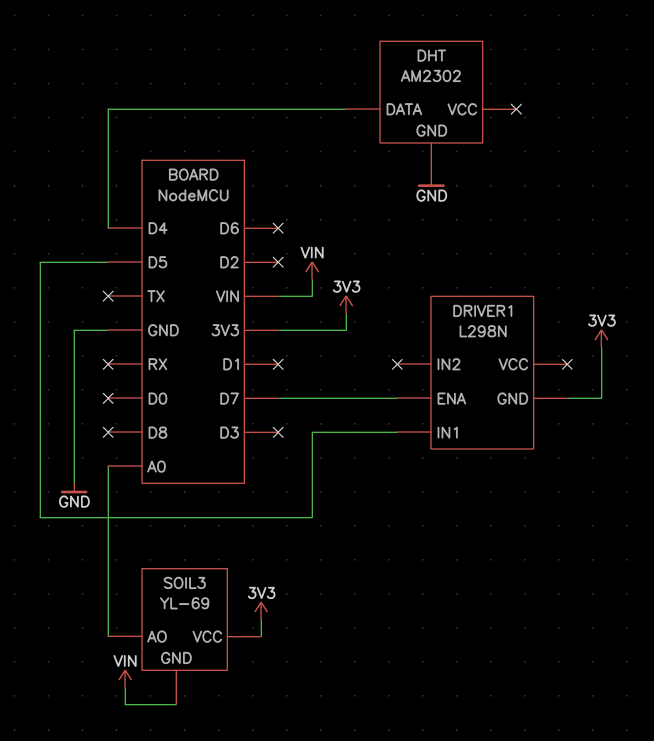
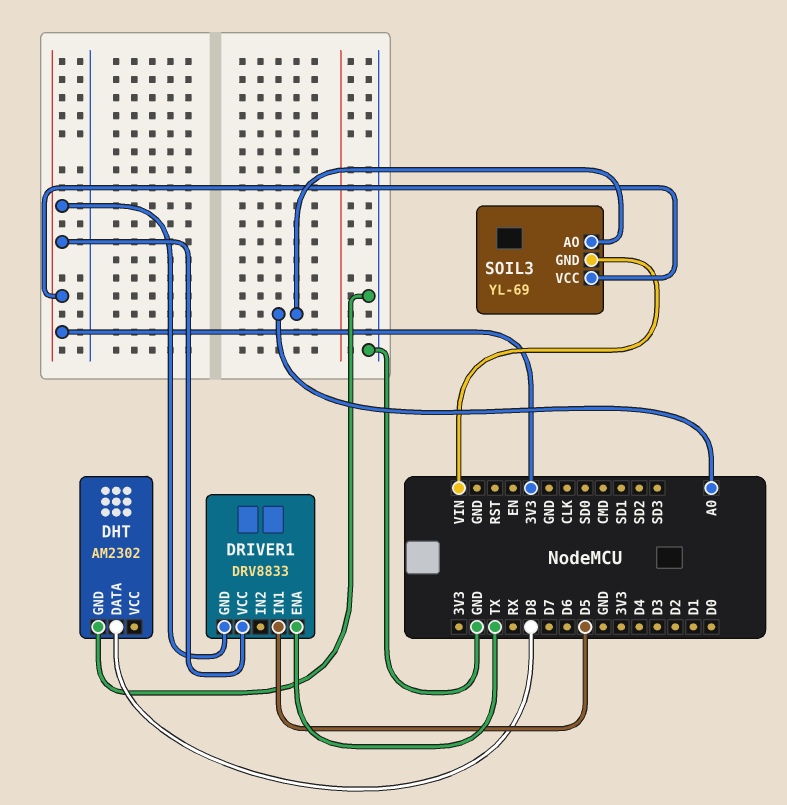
DHT pin DATA: D4 -> D8
DRIVER1: L298N -> DRV8833
DRIVER1 pin ENA: D7 -> TX
DRIVER1 pin VCC: none -> 3V3

